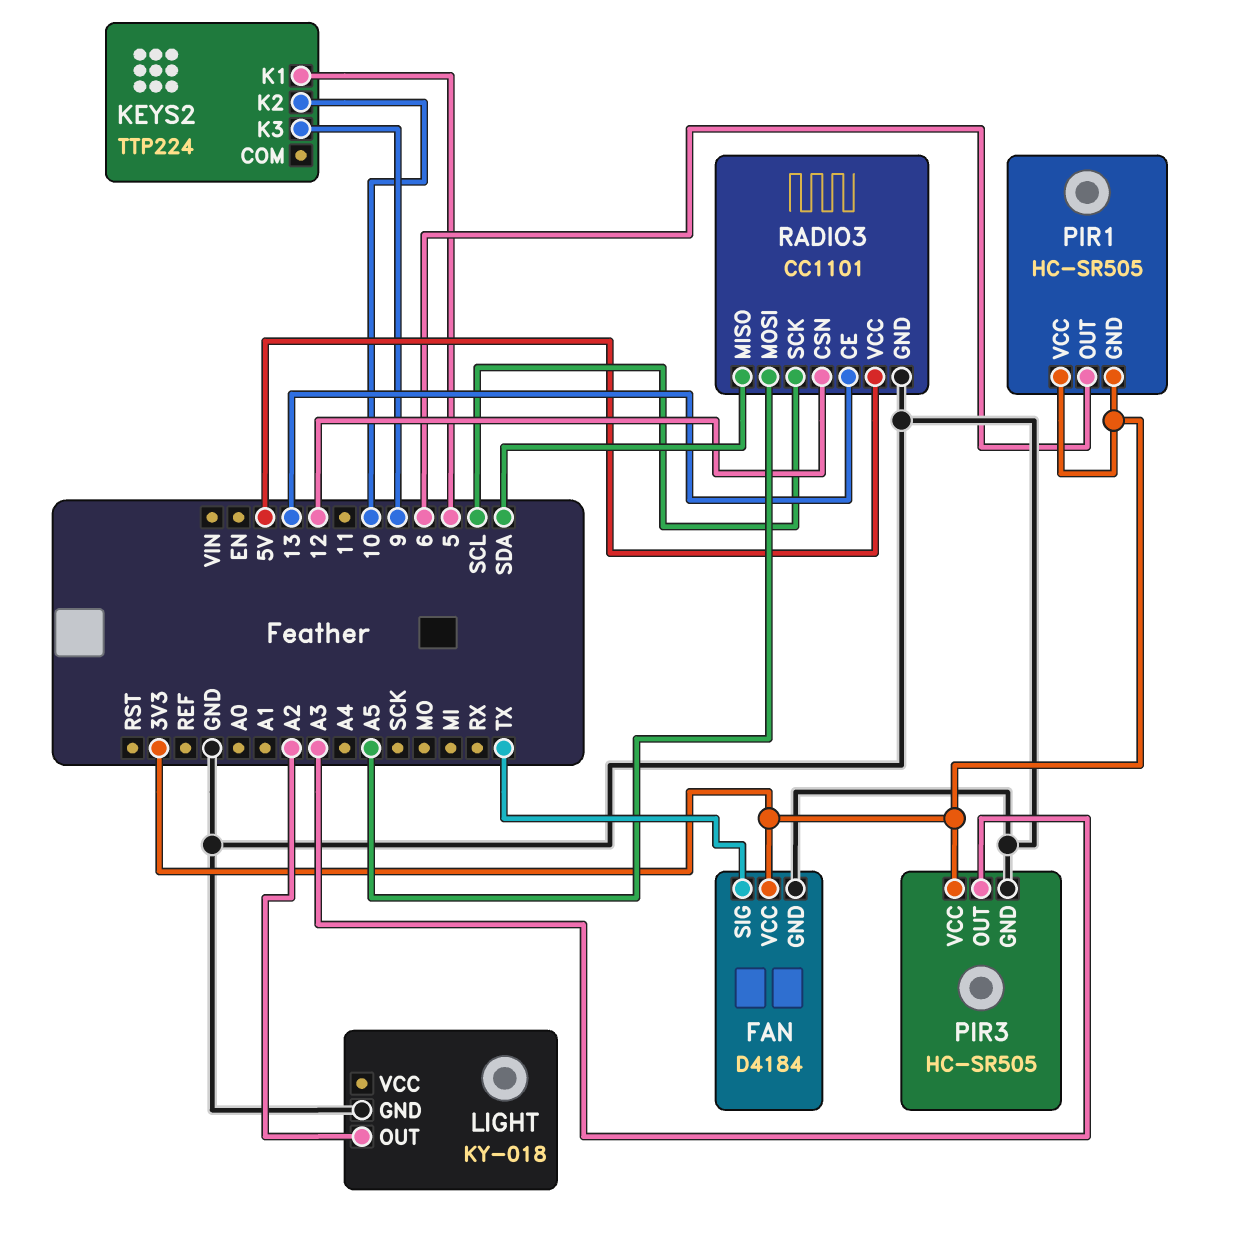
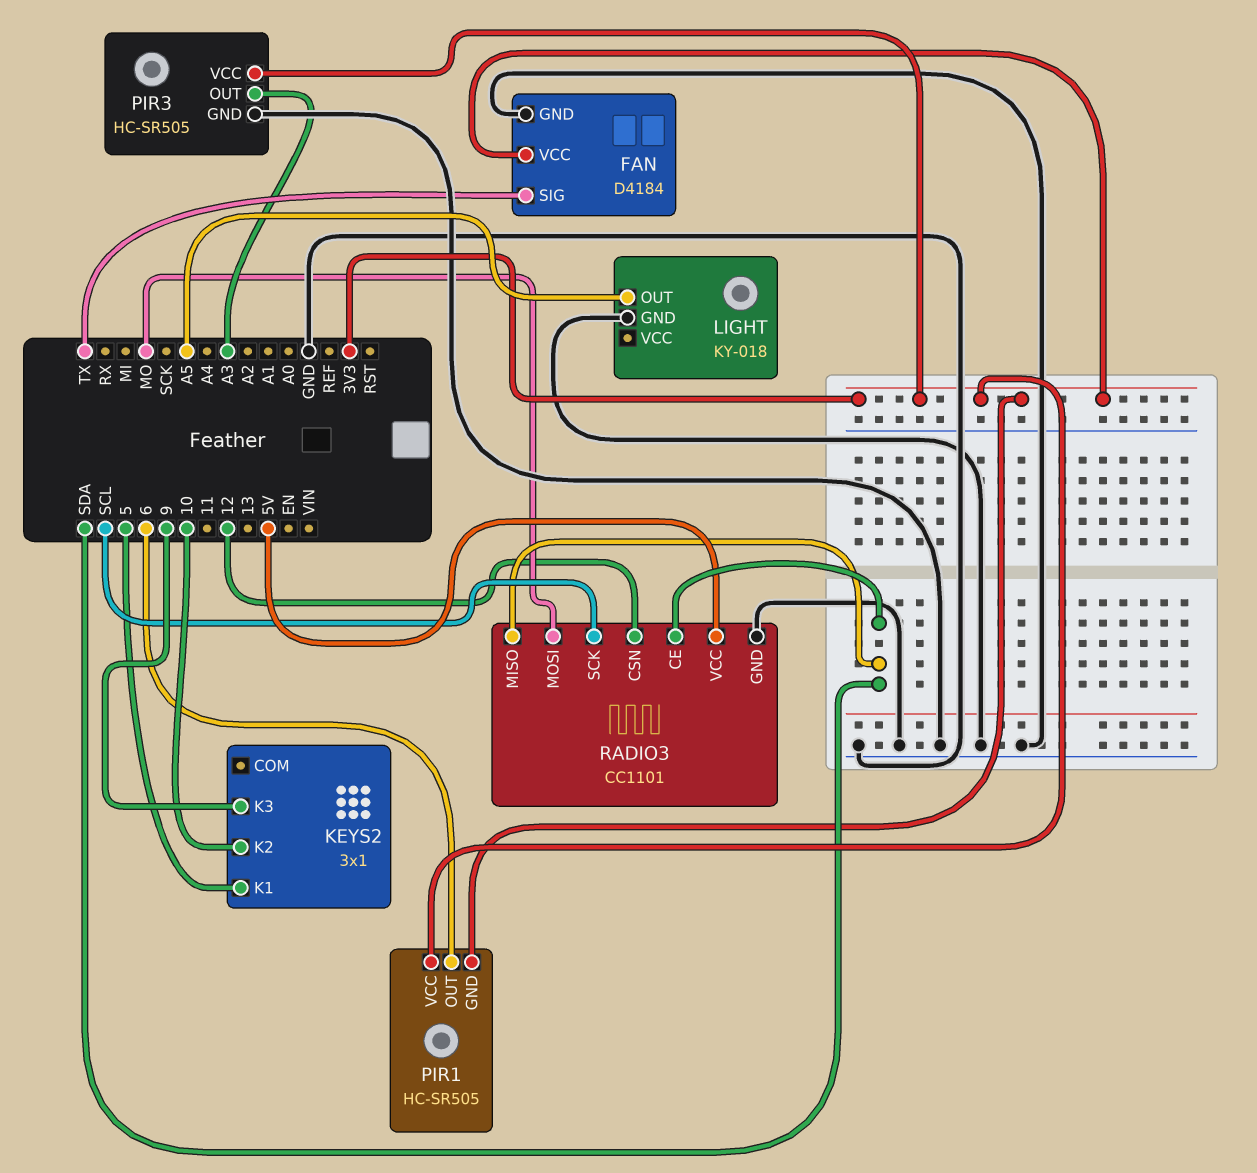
KEYS2: TTP224 -> 3x1
LIGHT pin OUT: A2 -> A5
RADIO3 pin CE: 13 -> SDA
RADIO3 pin MOSI: A5 -> MO

